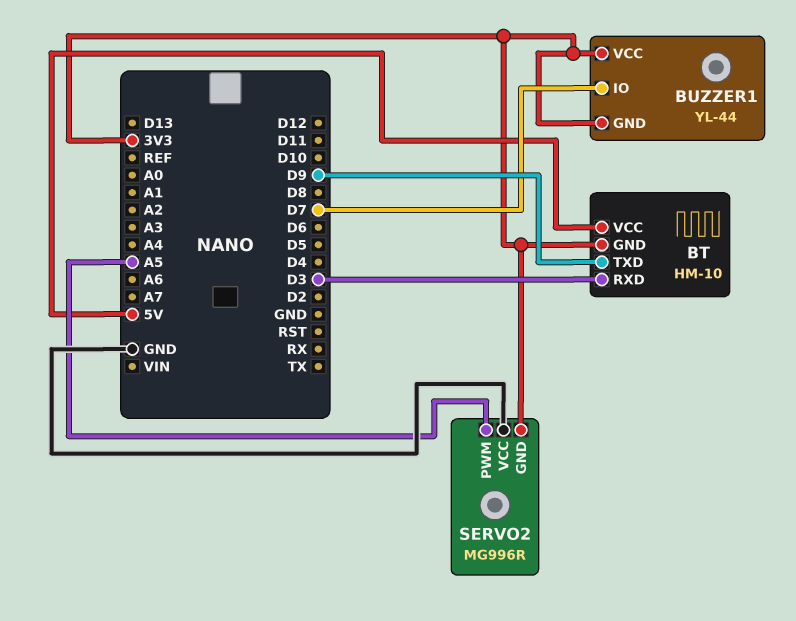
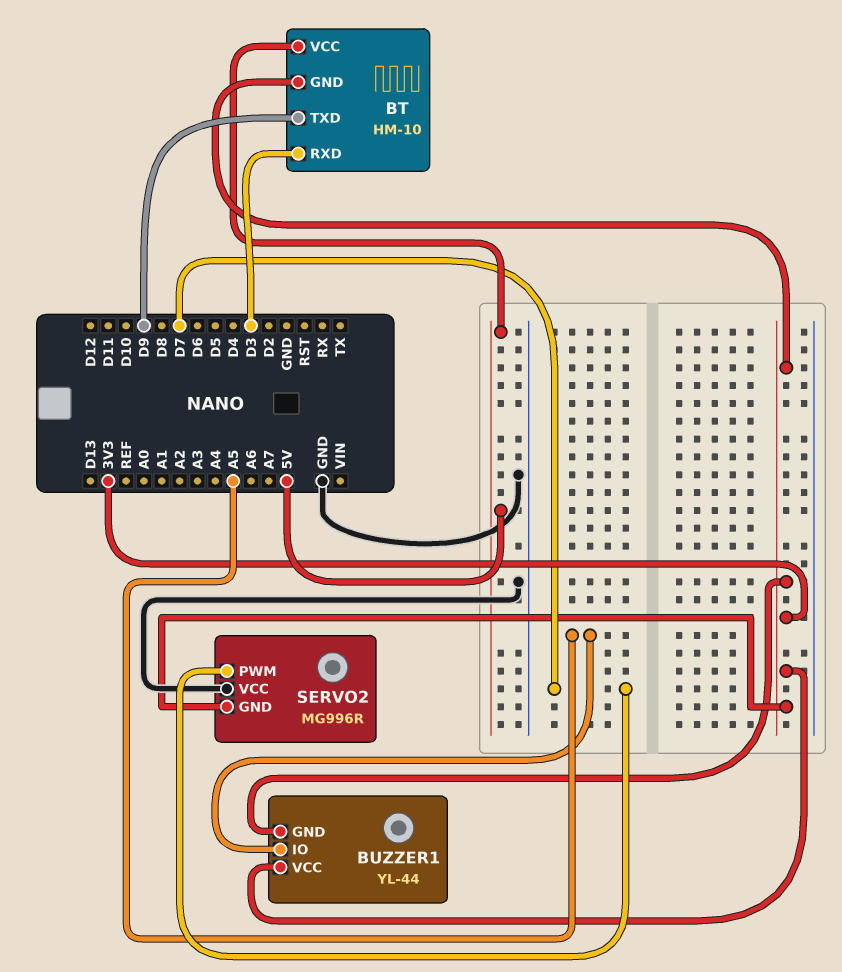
BUZZER1 pin IO: D7 -> A5
SERVO2 pin PWM: A5 -> D7

